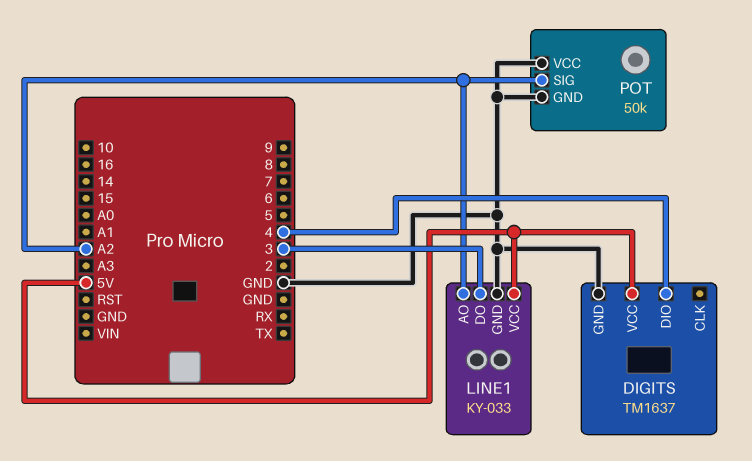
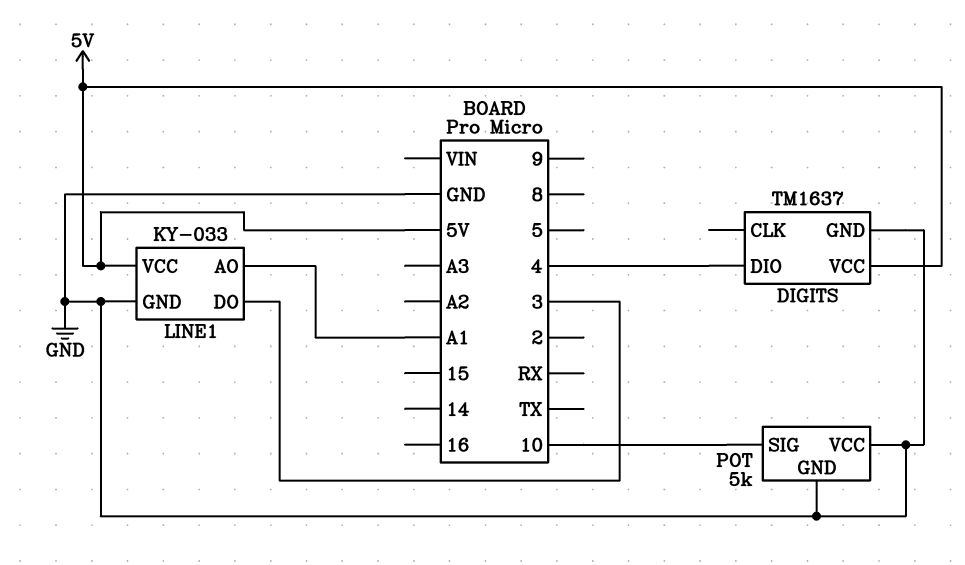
LINE1 pin AO: A2 -> A1
POT: 50k -> 5k
POT pin SIG: A2 -> 10

